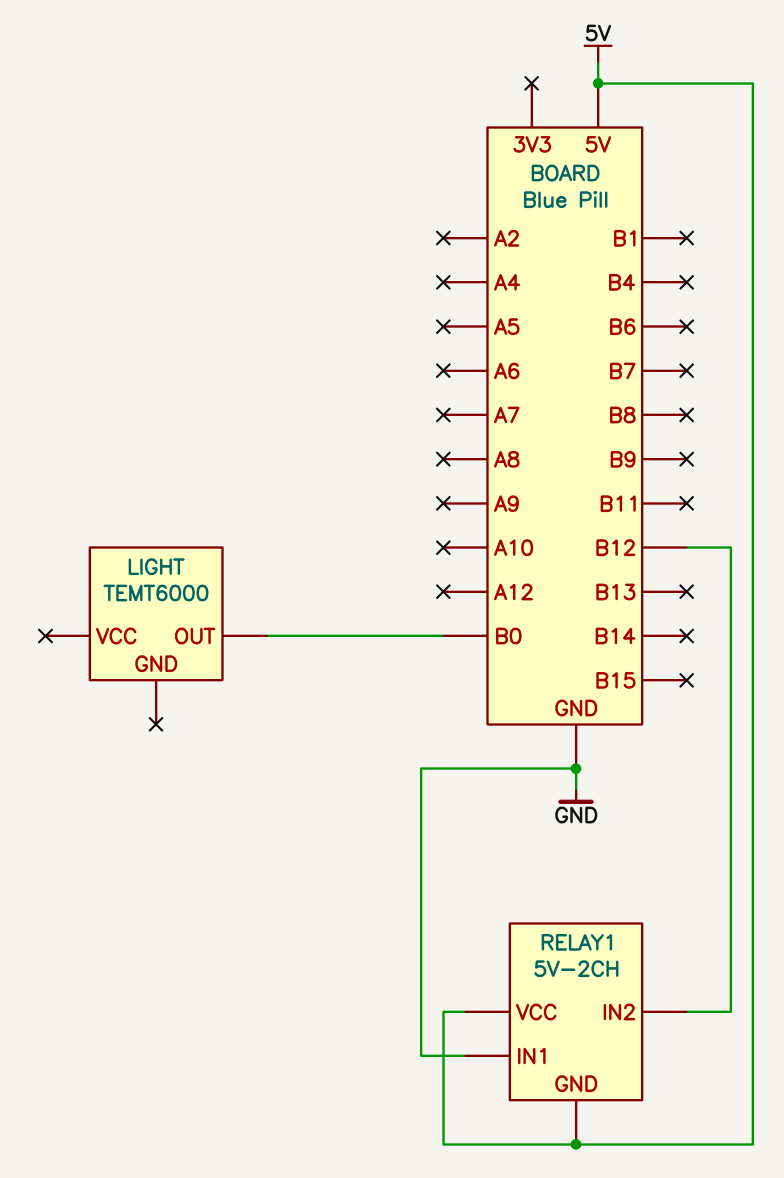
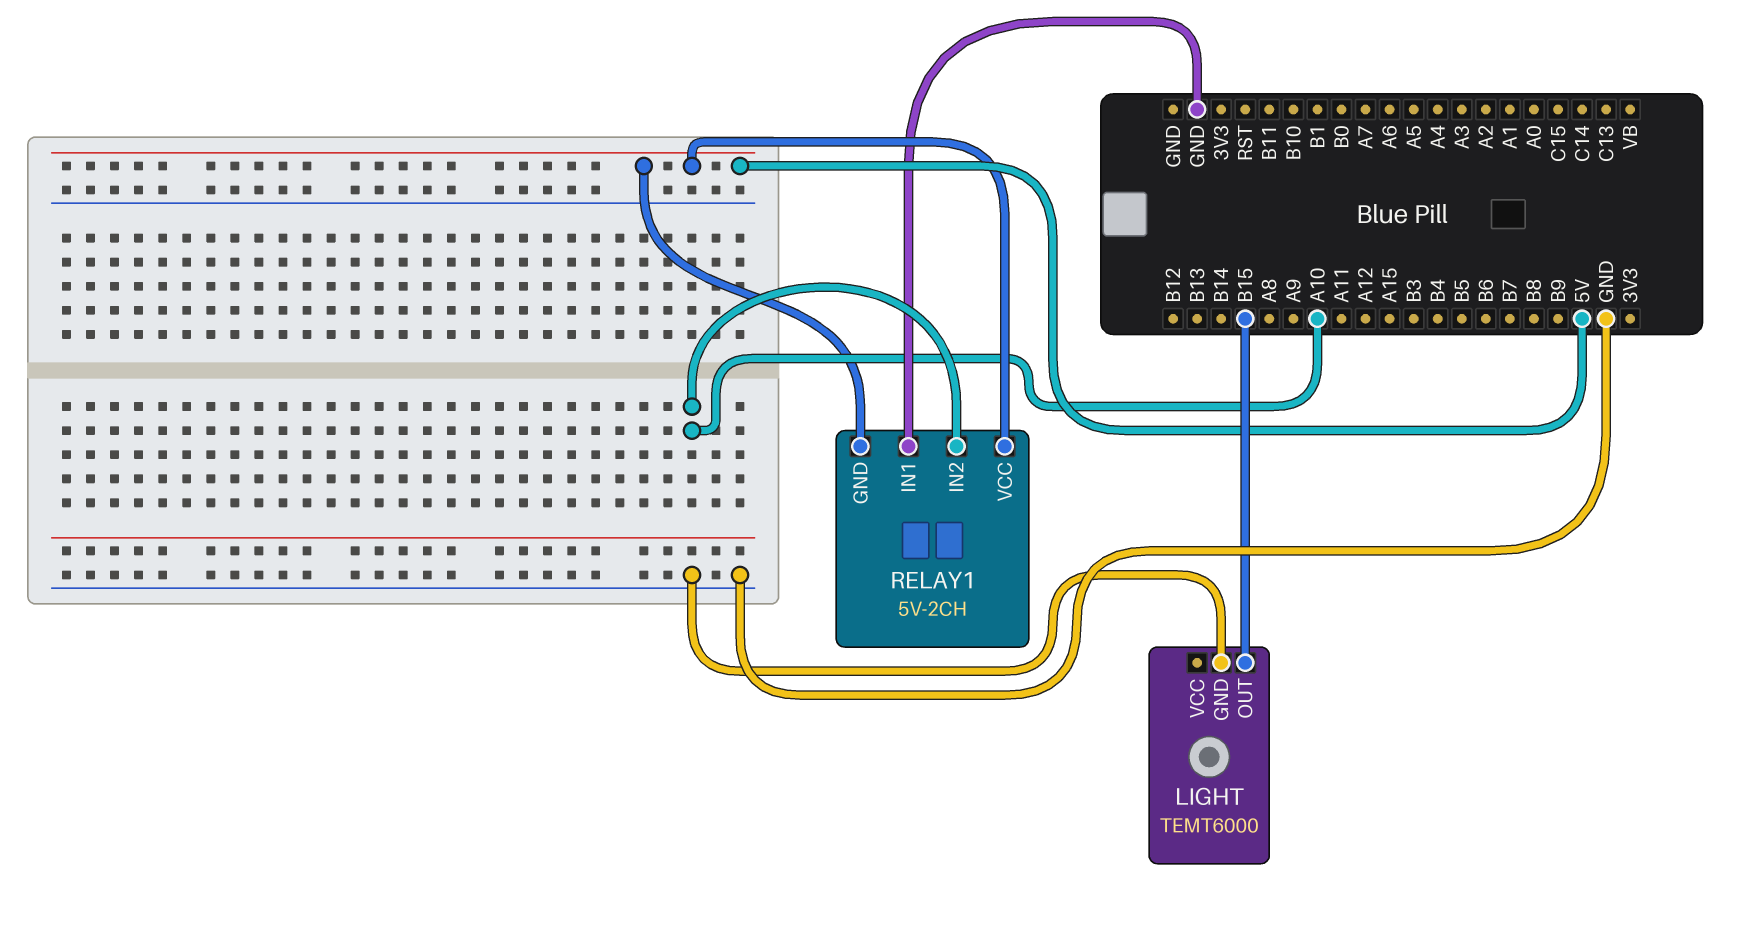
LIGHT pin GND: none -> GND
LIGHT pin OUT: B0 -> B15
RELAY1 pin IN2: B12 -> A10

